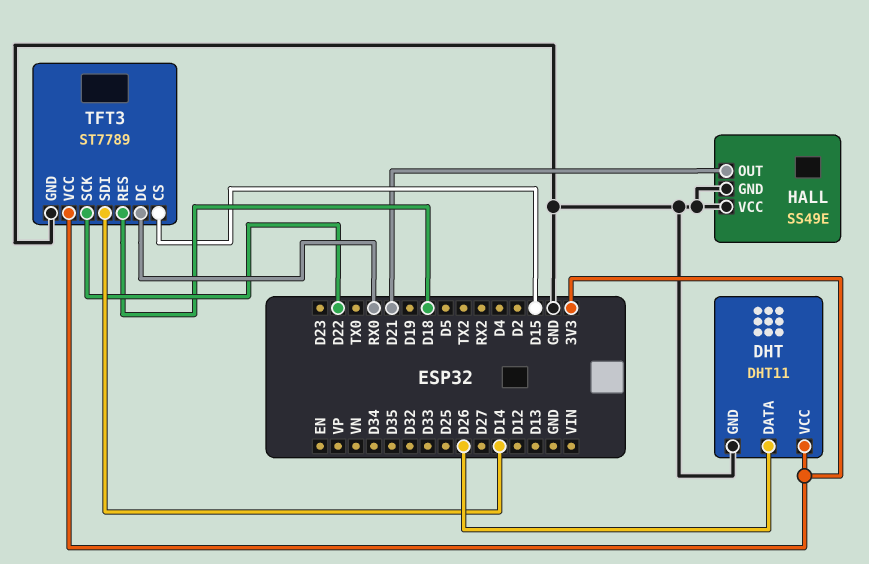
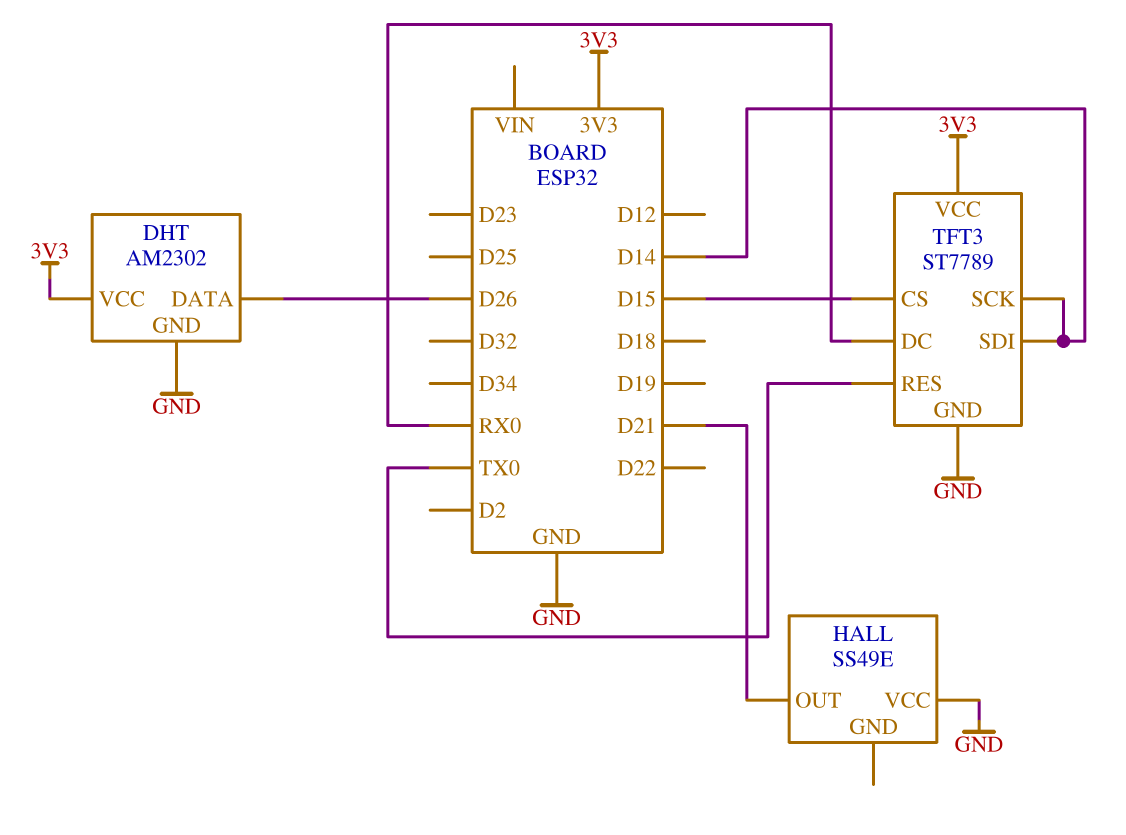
DHT: DHT11 -> AM2302
HALL pin GND: GND -> none
TFT3 pin RES: D18 -> TX0
TFT3 pin SCK: D22 -> D14

